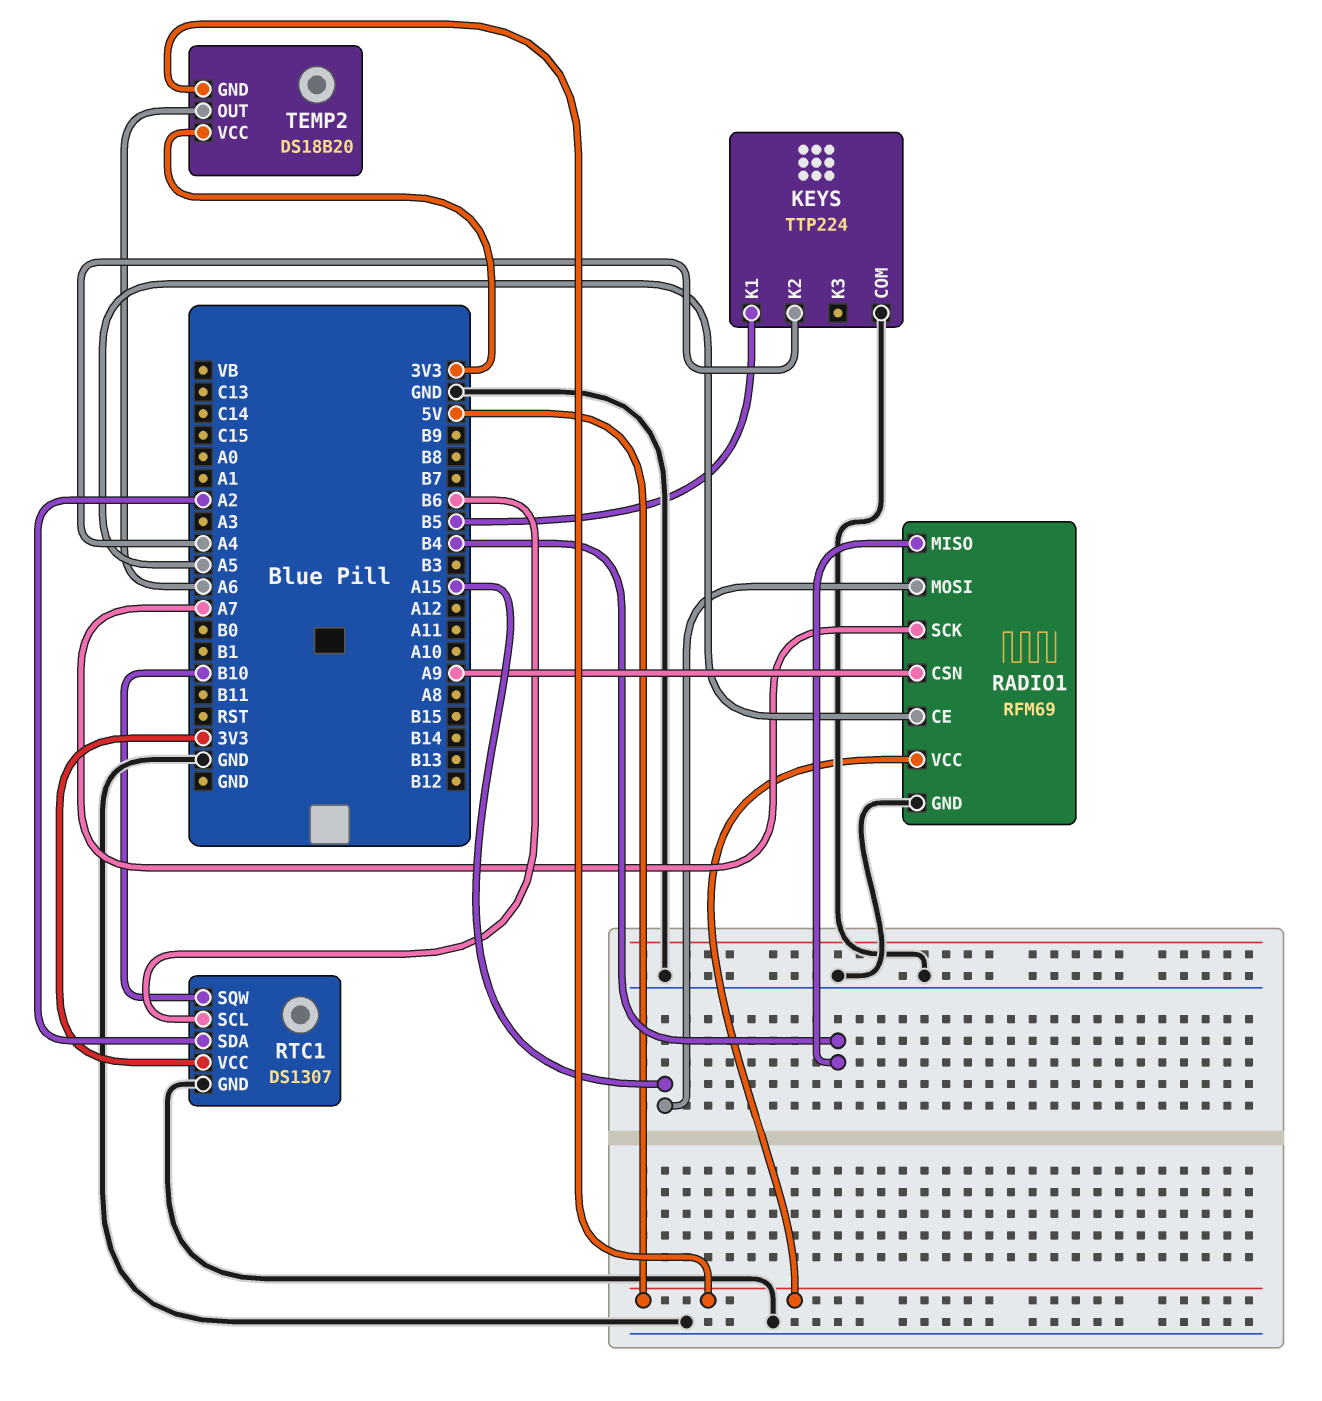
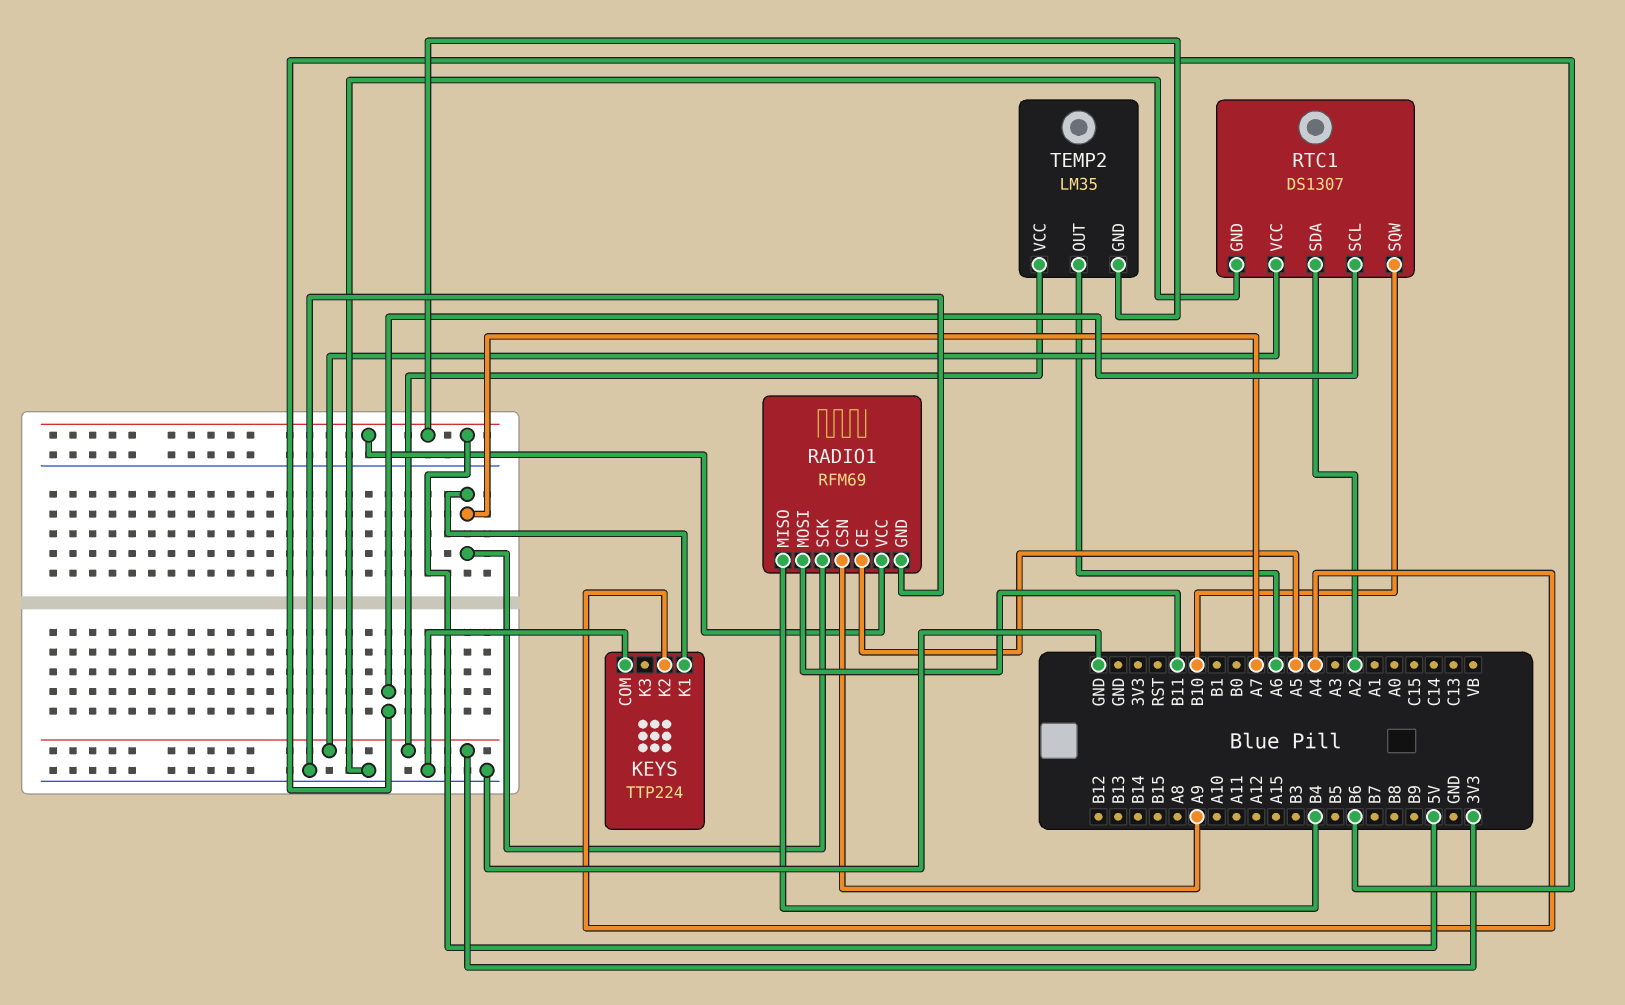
KEYS pin K1: B5 -> A7
RADIO1 pin MOSI: A15 -> B11
TEMP2: DS18B20 -> LM35

